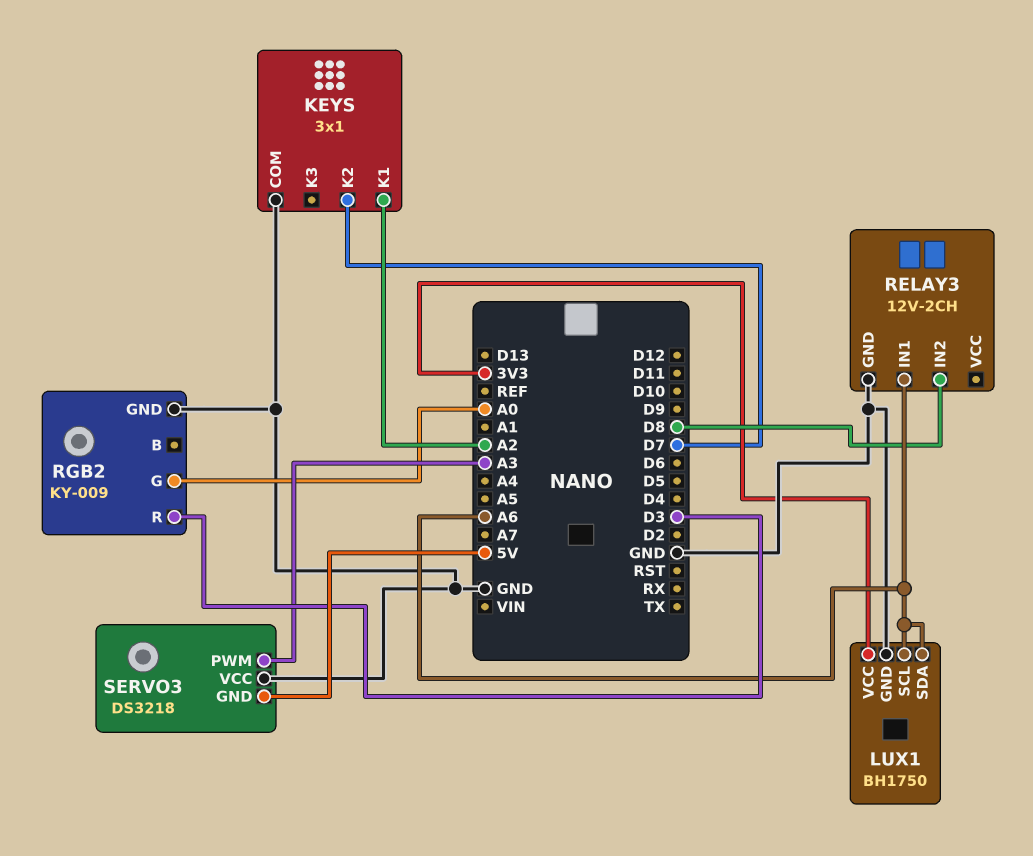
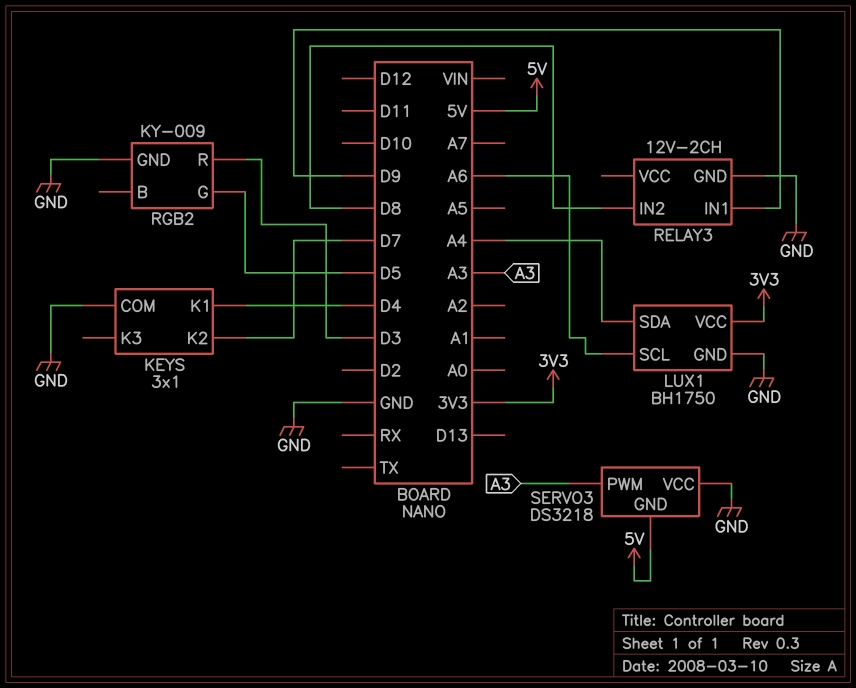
KEYS pin K1: A2 -> D4
LUX1 pin SDA: A6 -> A4
RELAY3 pin IN1: A6 -> D9
RGB2 pin G: A0 -> D5

